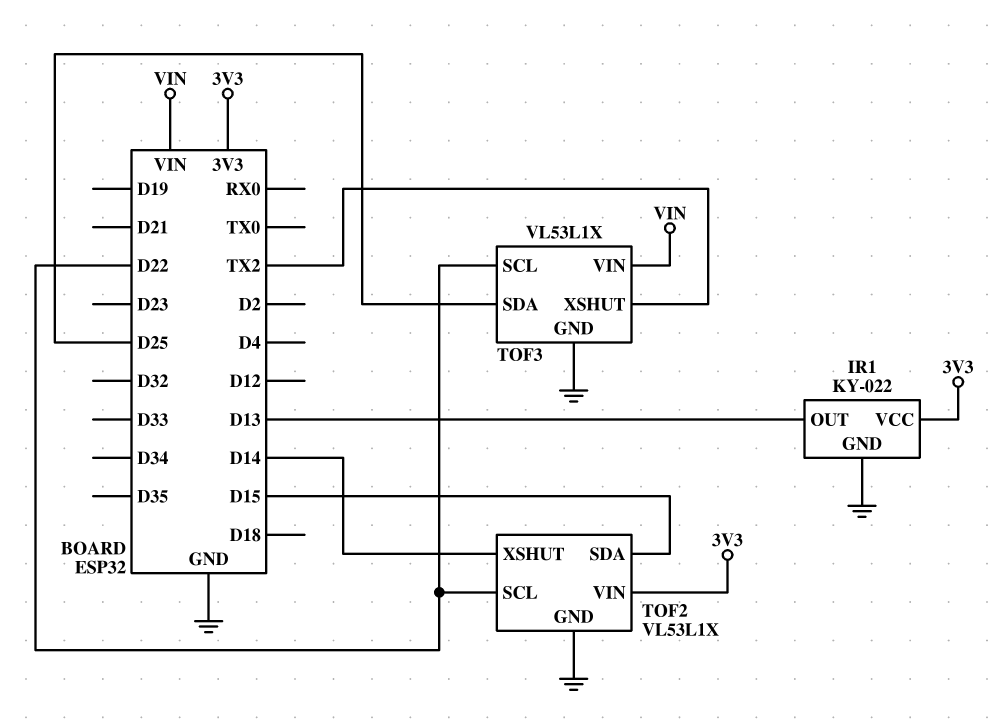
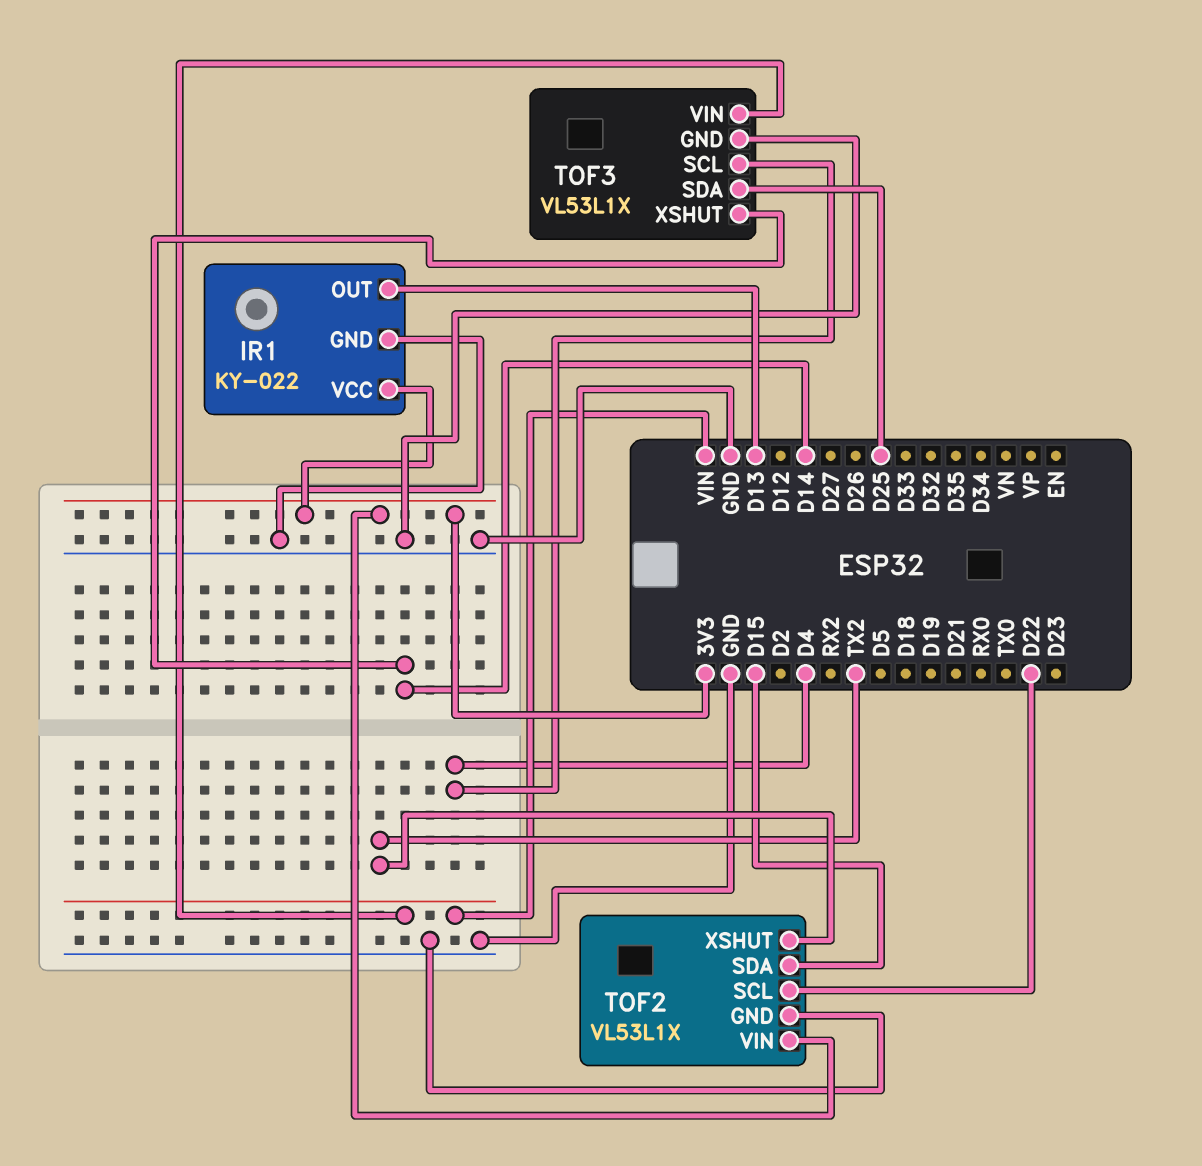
TOF2 pin XSHUT: D14 -> TX2
TOF3 pin SCL: D22 -> D4
TOF3 pin XSHUT: TX2 -> D14

